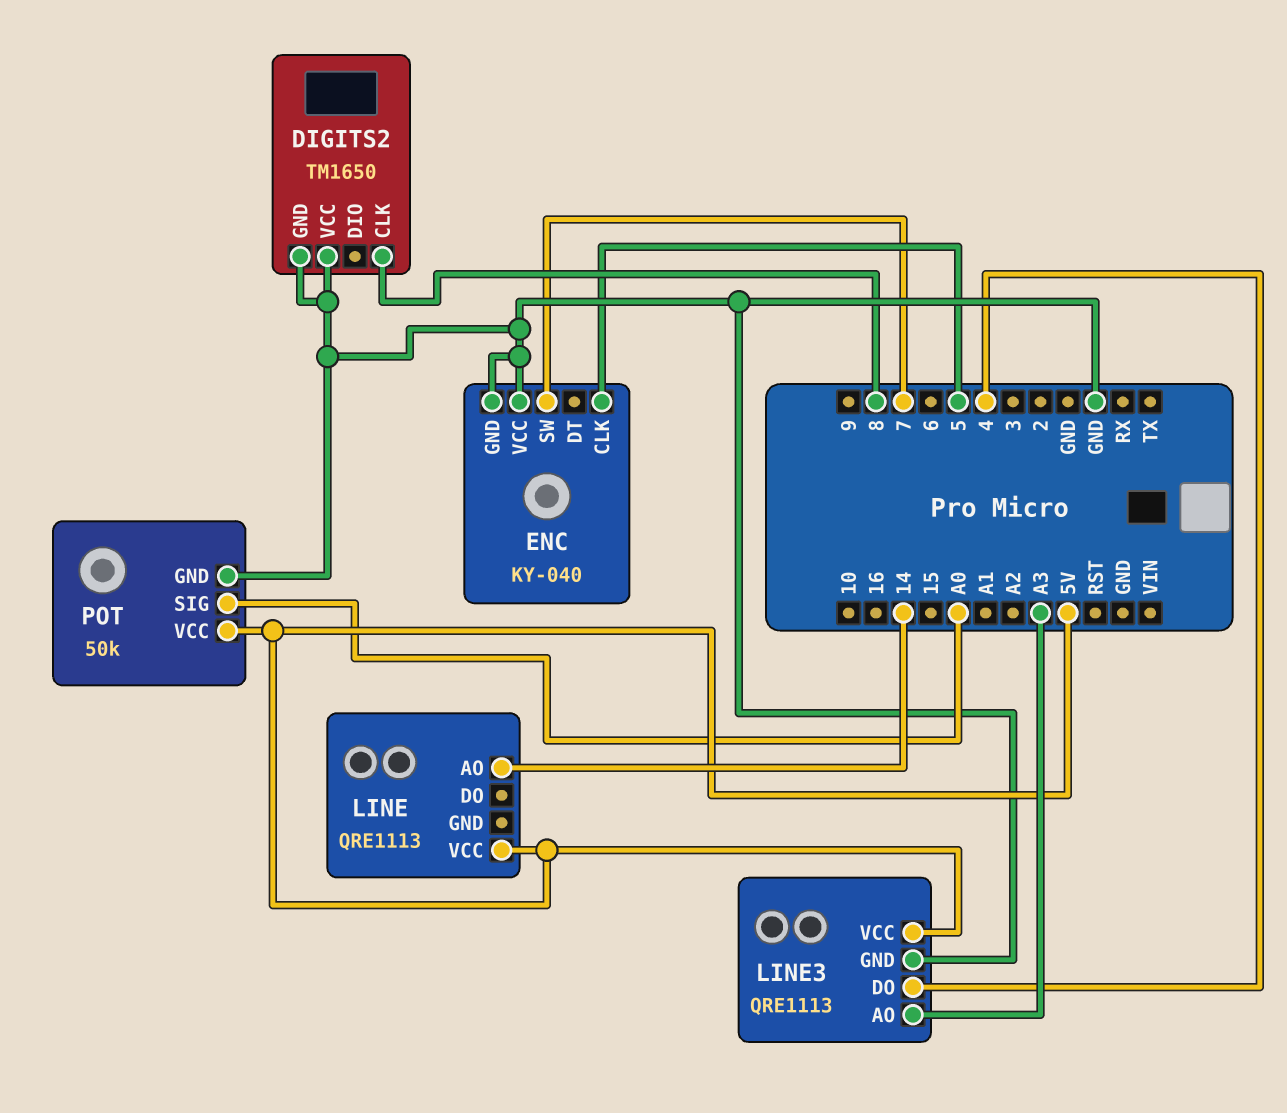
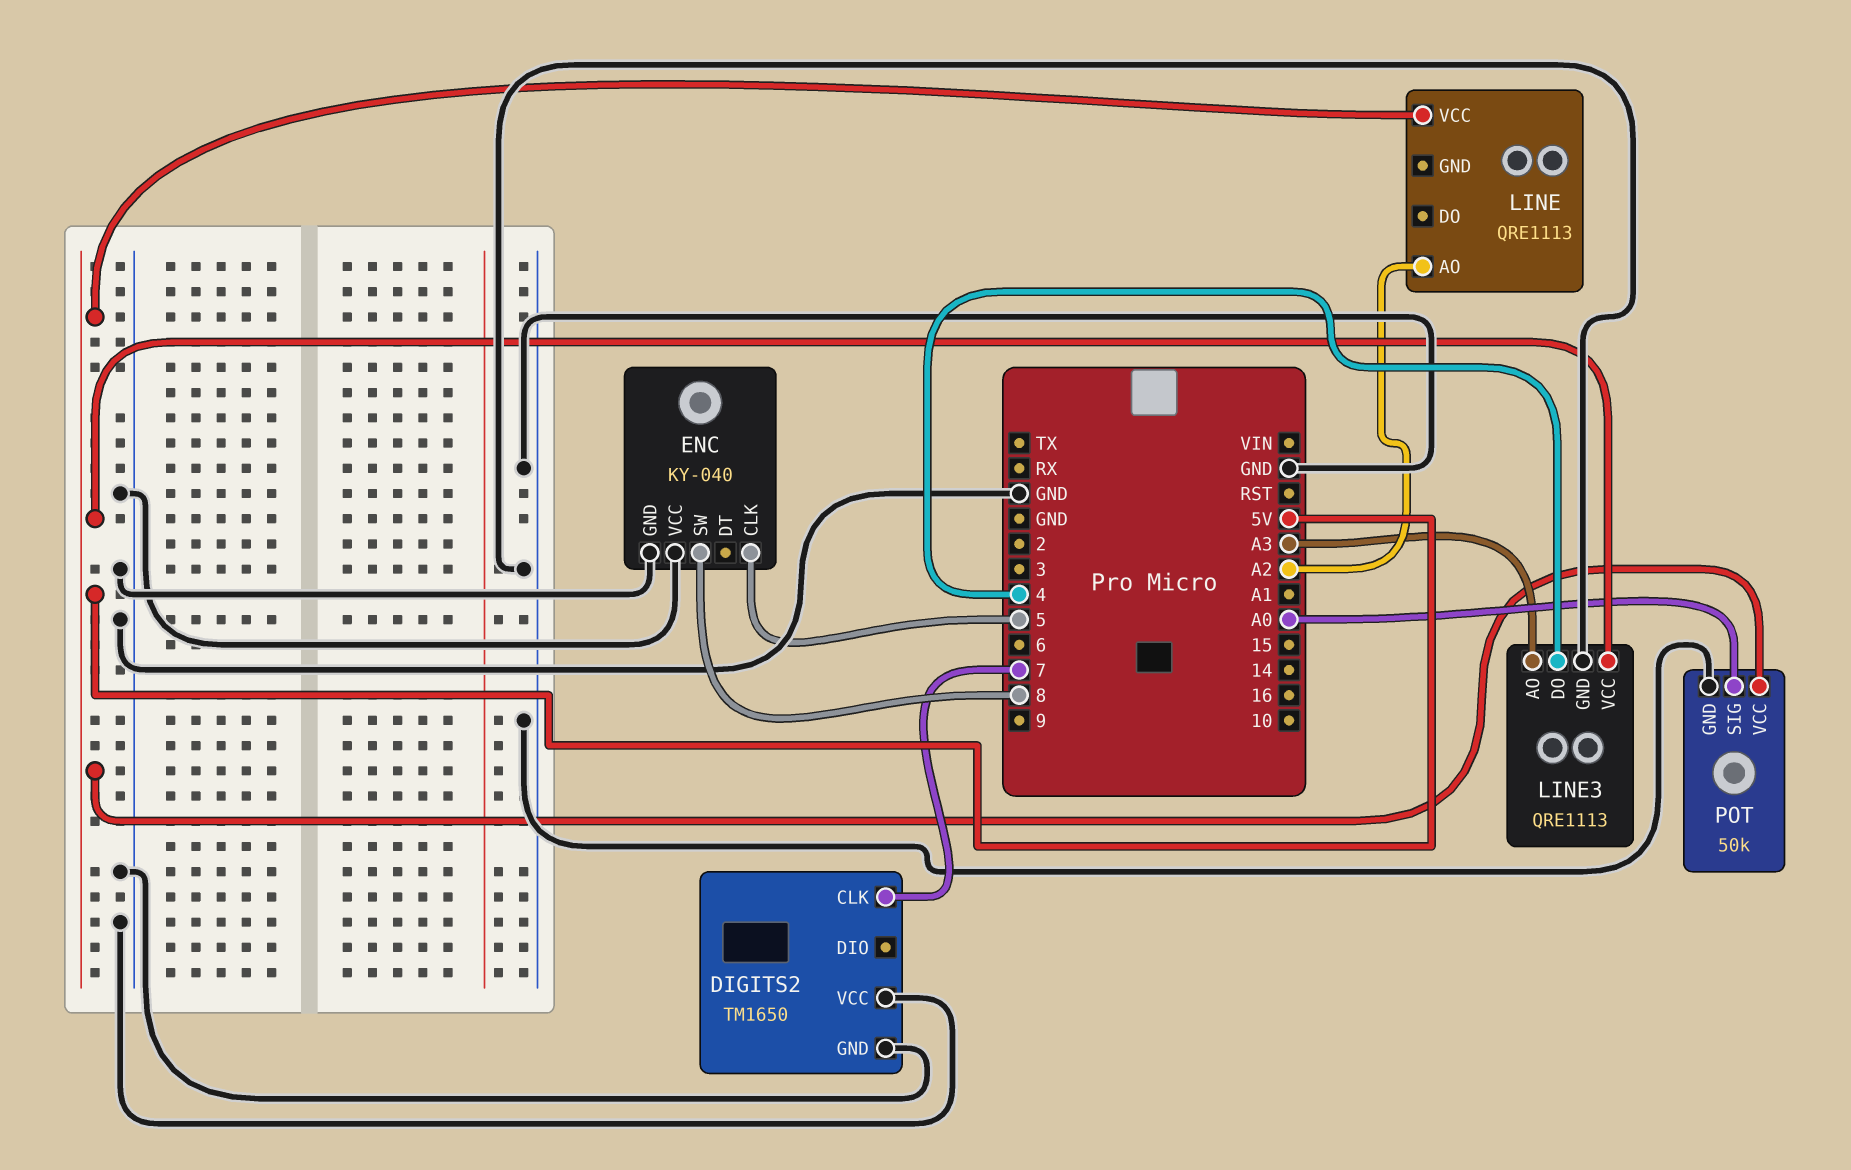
DIGITS2 pin CLK: 8 -> 7
ENC pin SW: 7 -> 8
LINE pin AO: 14 -> A2

